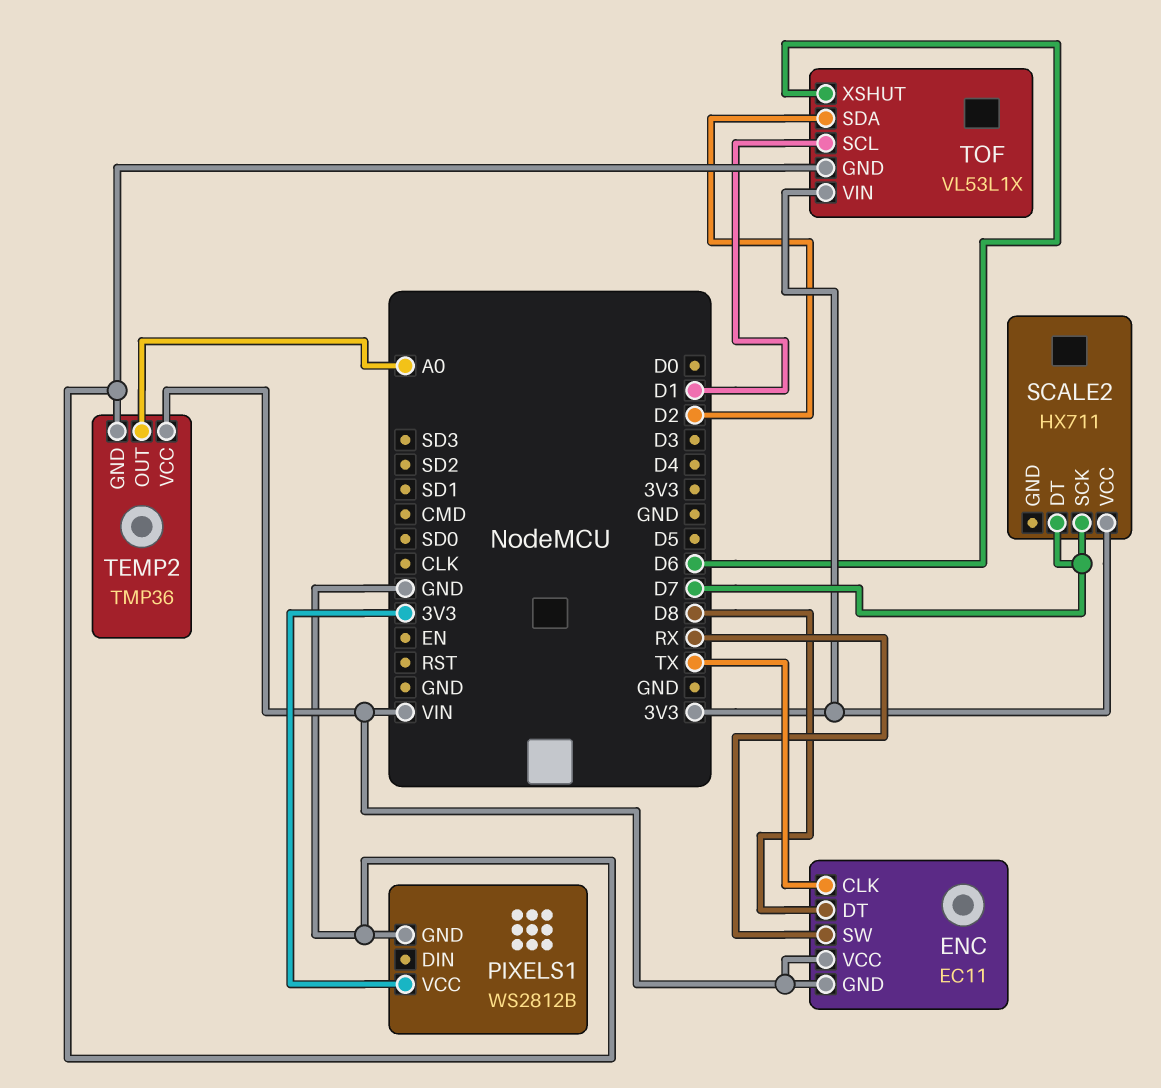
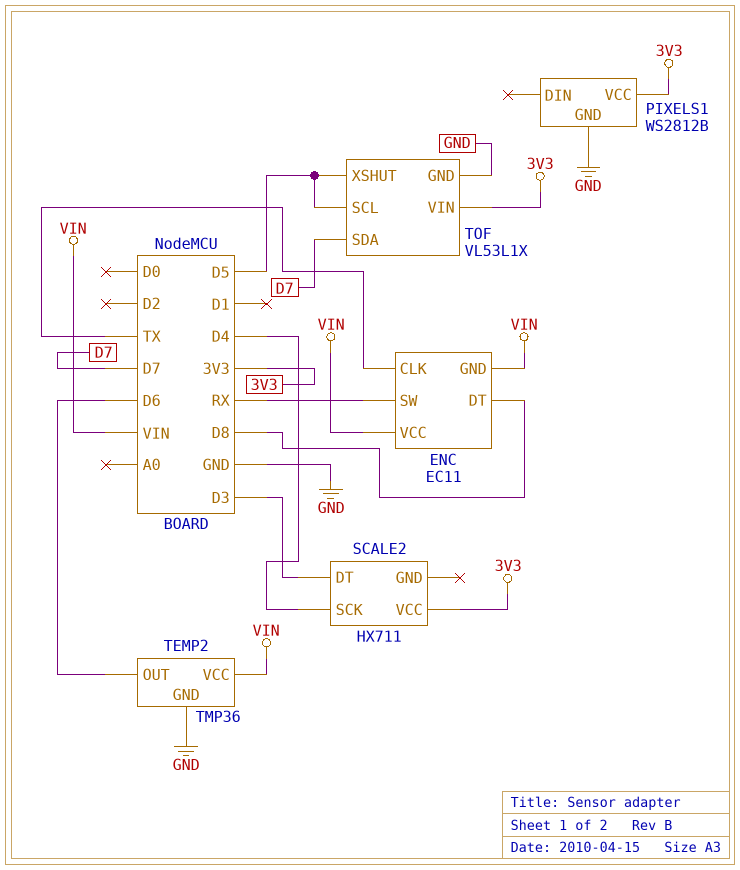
SCALE2 pin DT: D7 -> D3
SCALE2 pin SCK: D7 -> D4
TEMP2 pin OUT: A0 -> D6
TOF pin SCL: D1 -> D5
TOF pin SDA: D2 -> D7
TOF pin XSHUT: D6 -> D5

